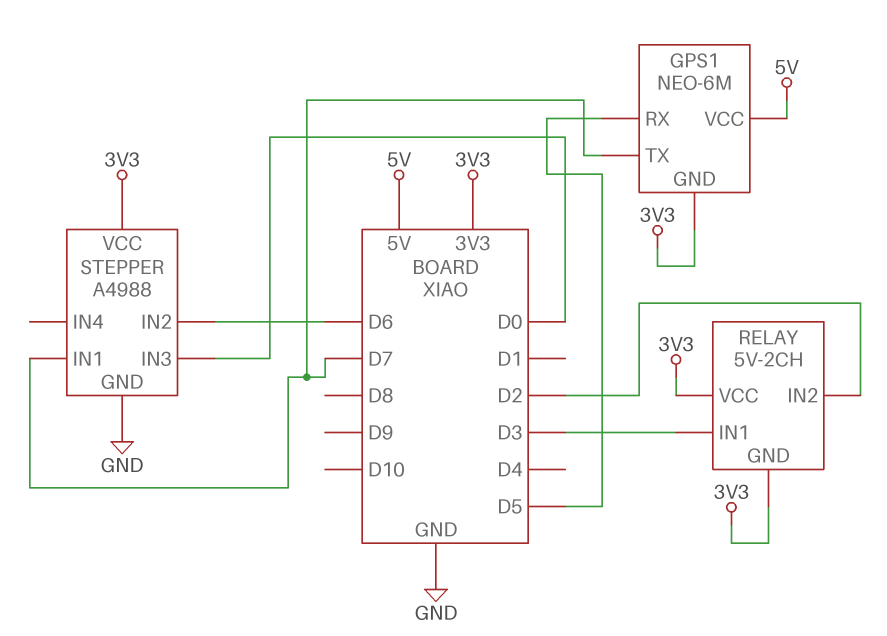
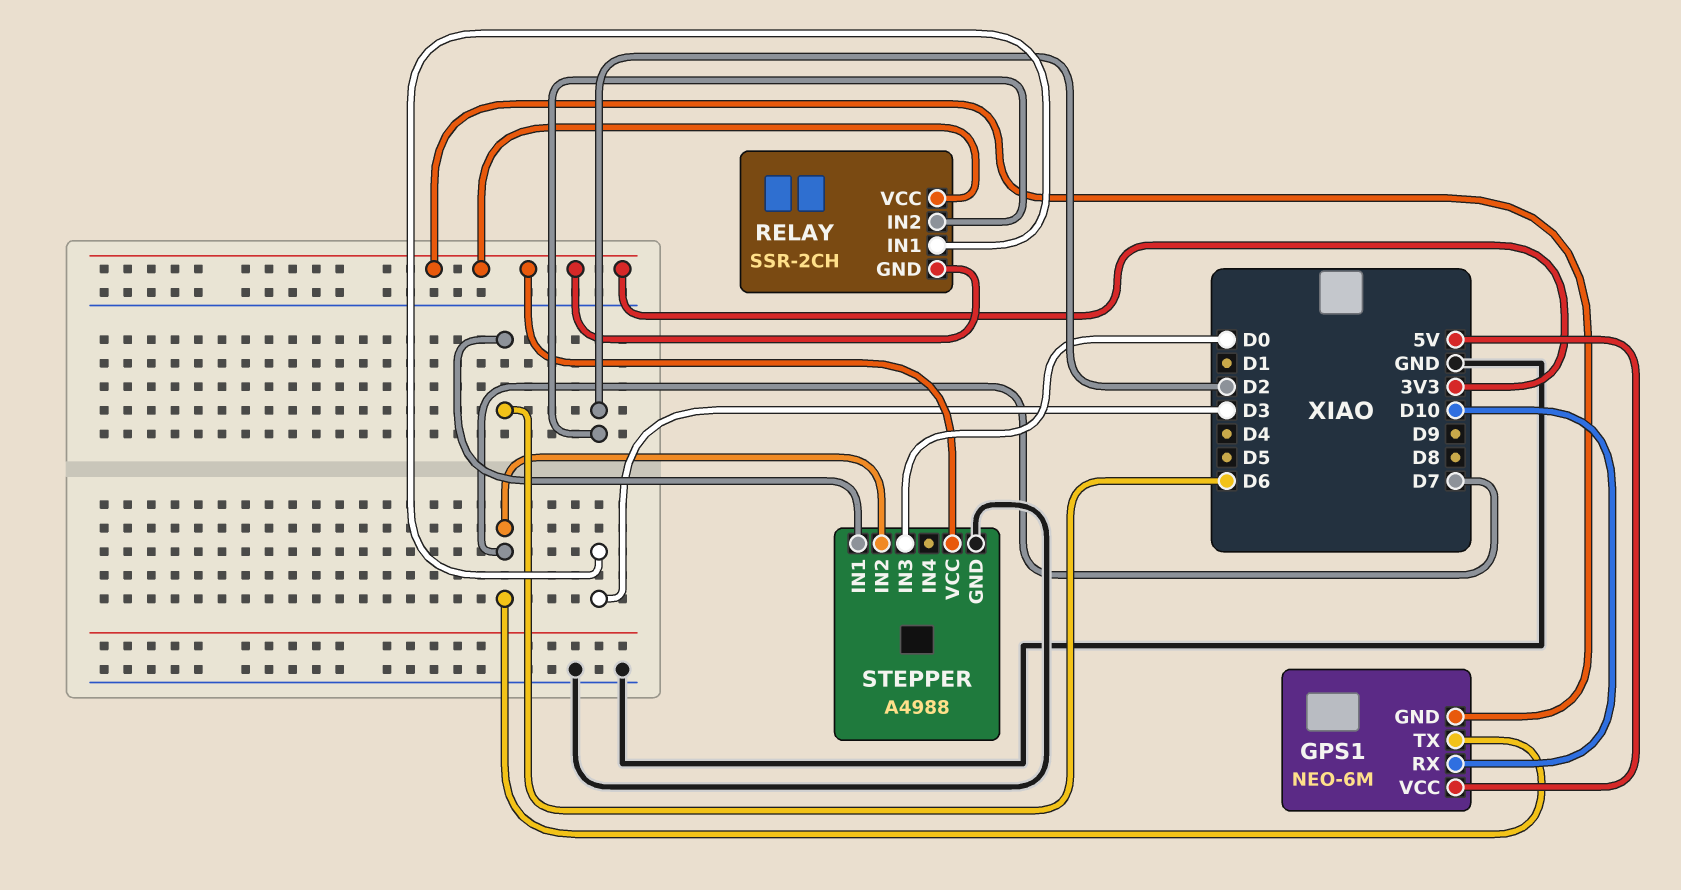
GPS1 pin RX: D5 -> D10
RELAY: 5V-2CH -> SSR-2CH
STEPPER pin IN1: D7 -> D6
STEPPER pin IN2: D6 -> D7

